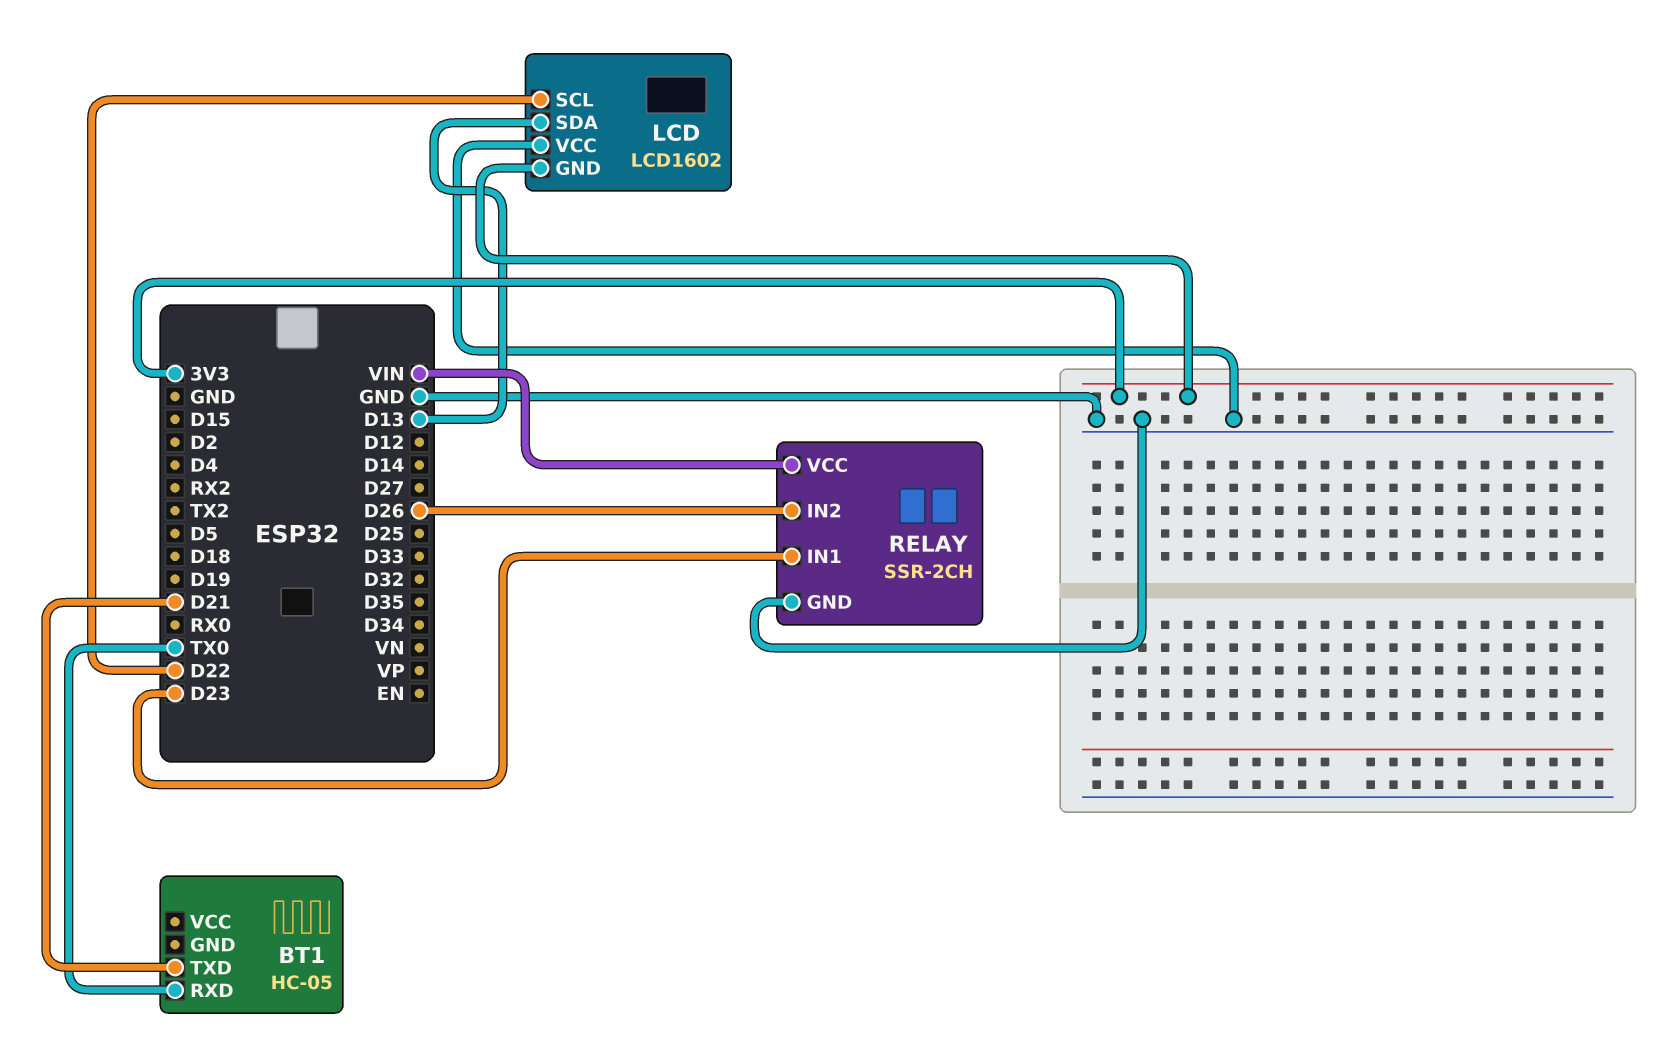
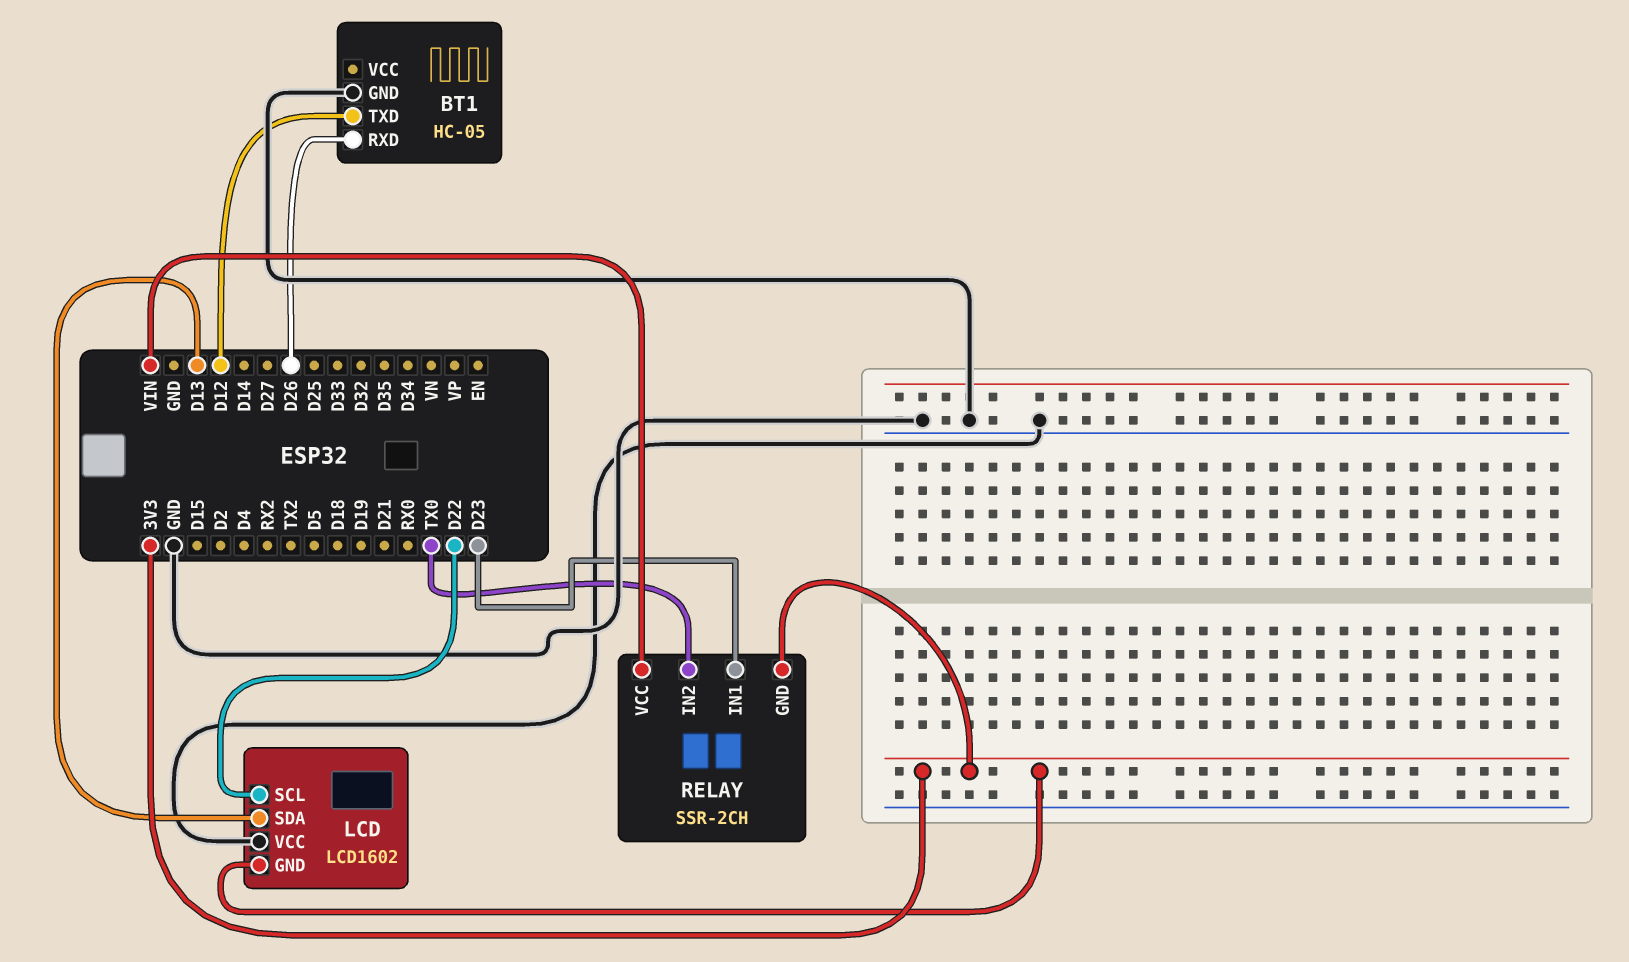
BT1 pin GND: none -> GND
BT1 pin RXD: TX0 -> D26
BT1 pin TXD: D21 -> D12
RELAY pin GND: GND -> 3V3
RELAY pin IN2: D26 -> TX0

